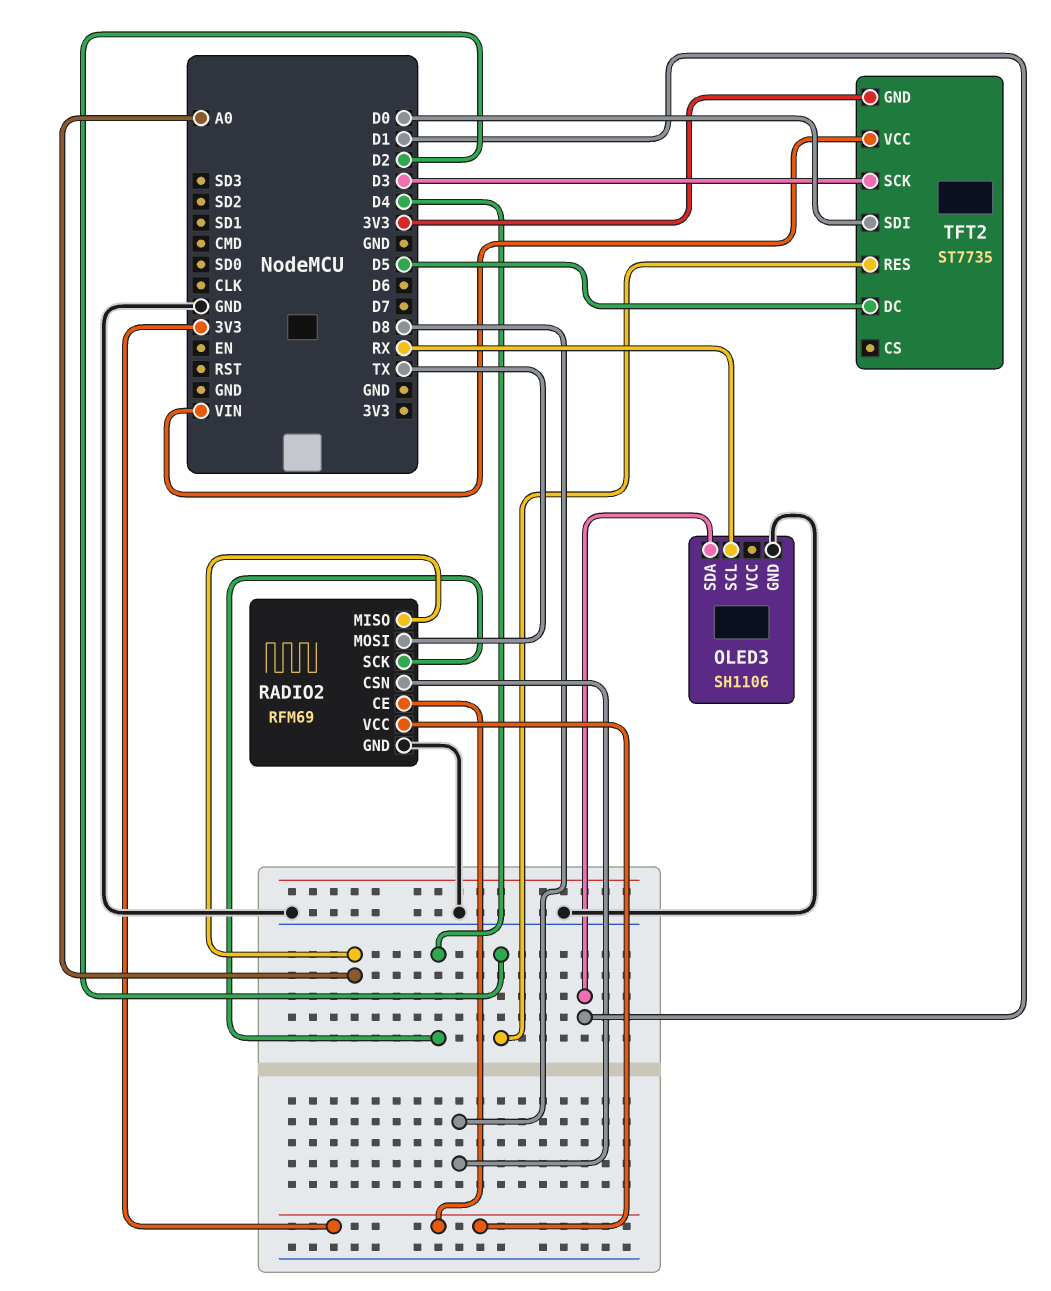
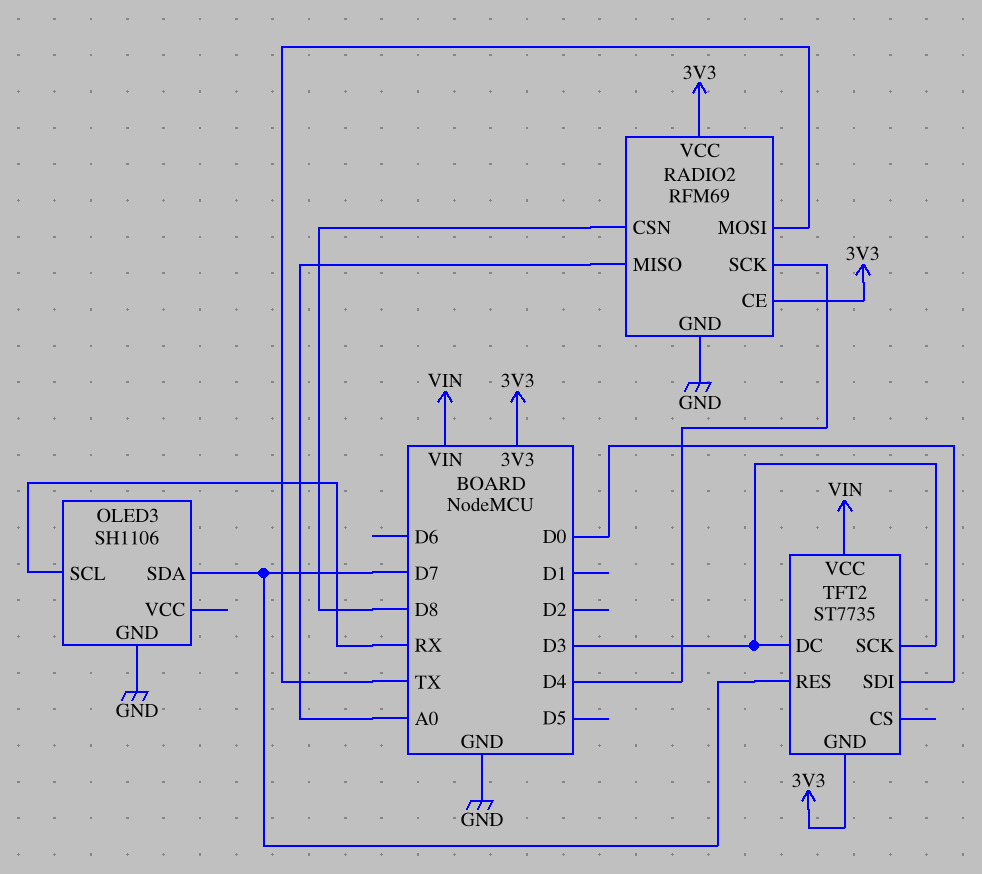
OLED3 pin SDA: D1 -> D7
TFT2 pin DC: D5 -> D3
TFT2 pin RES: D2 -> D7

